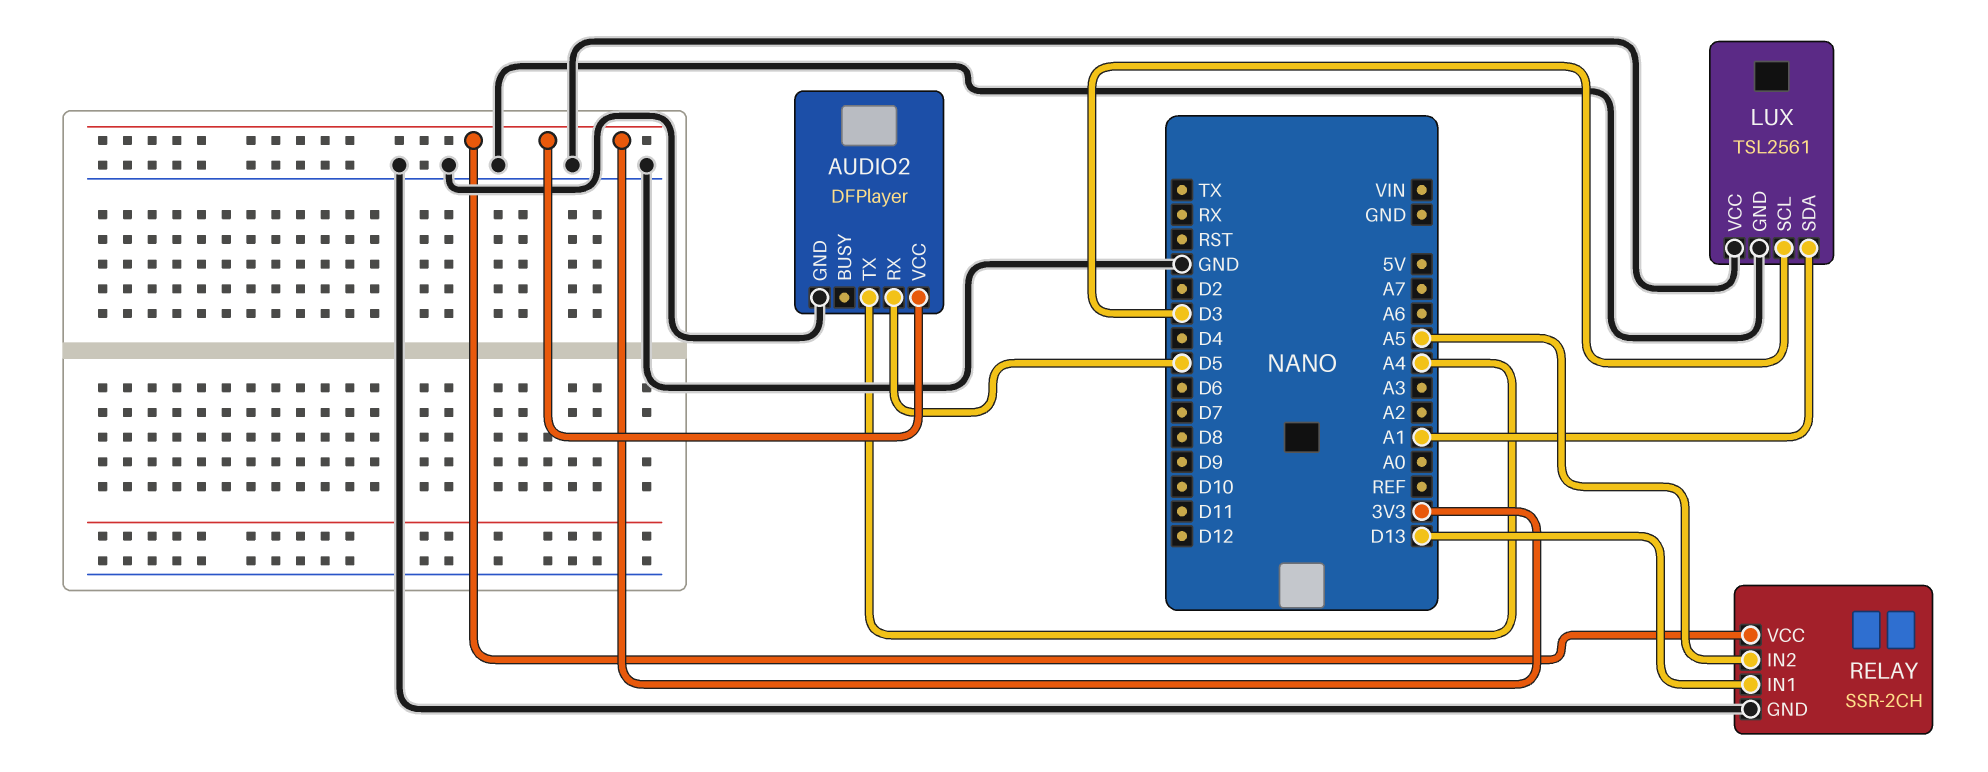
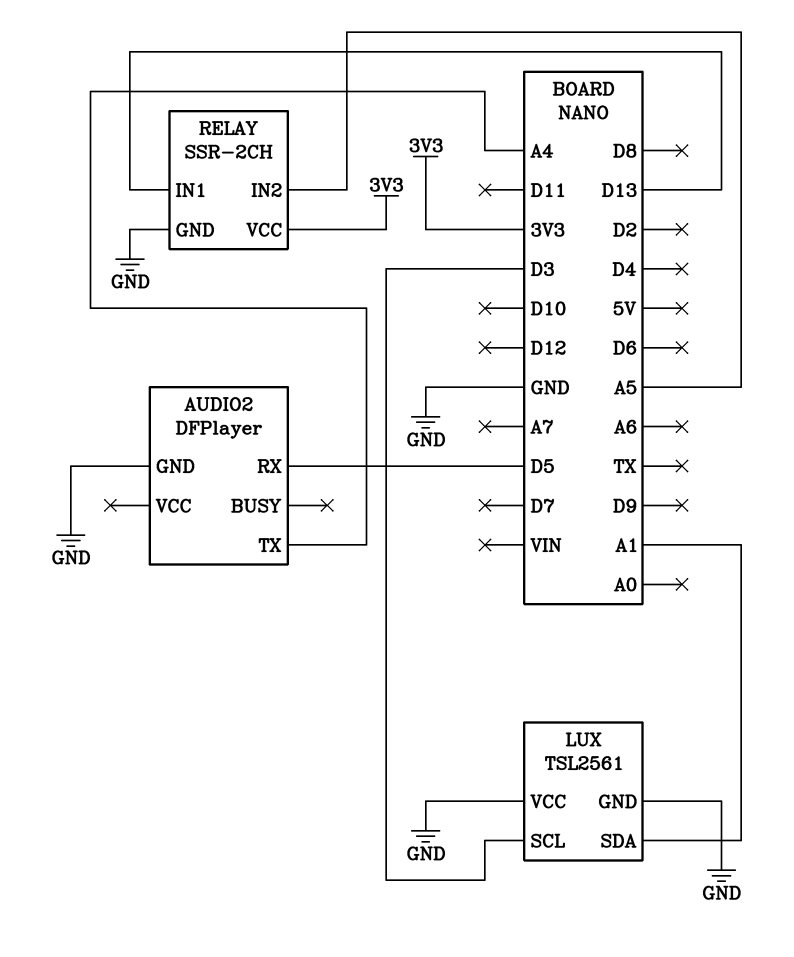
AUDIO2 pin VCC: 3V3 -> none

